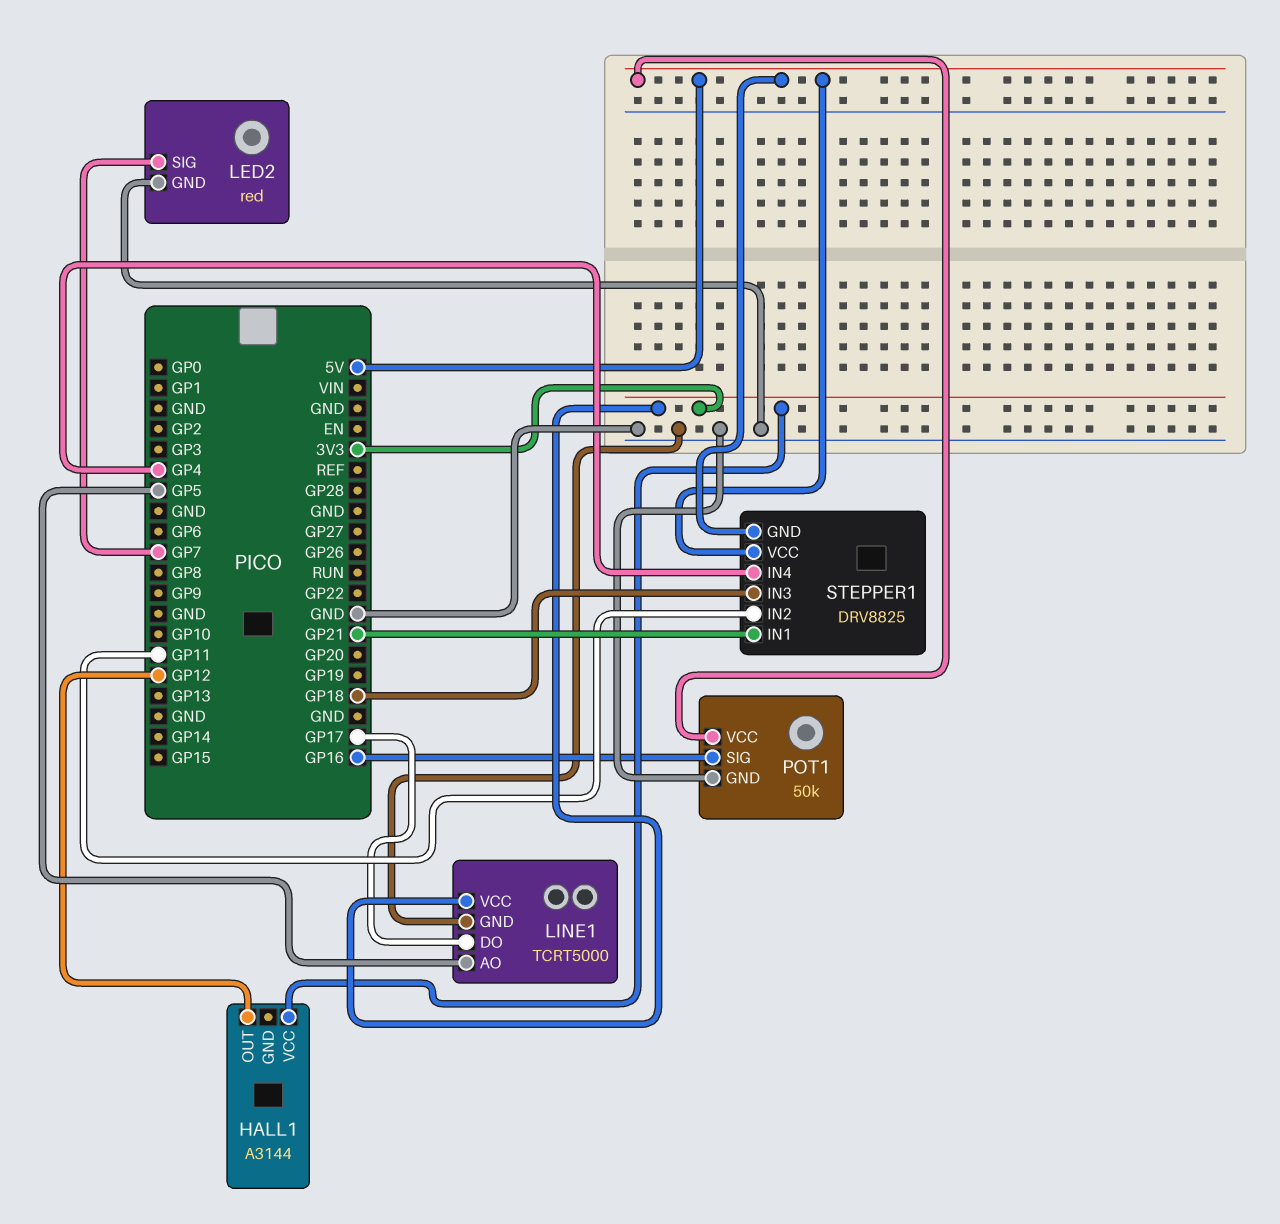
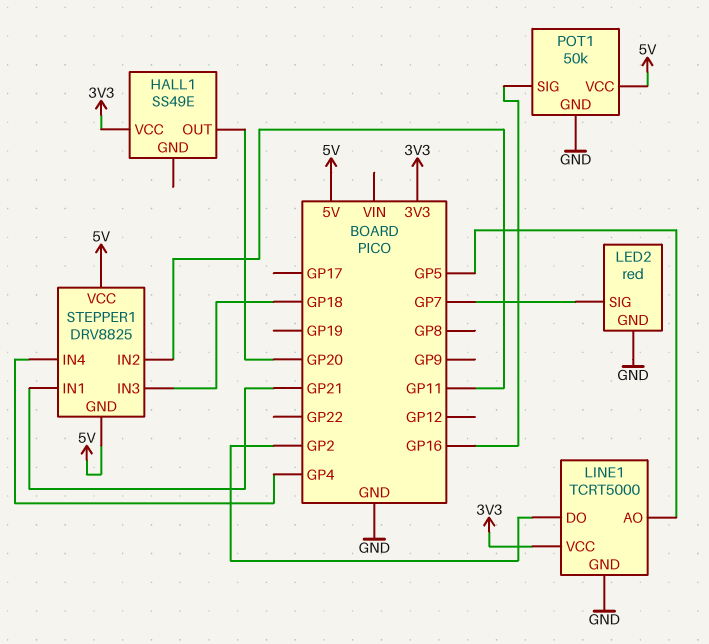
HALL1: A3144 -> SS49E
HALL1 pin OUT: GP12 -> GP20
LINE1 pin DO: GP17 -> GP2

